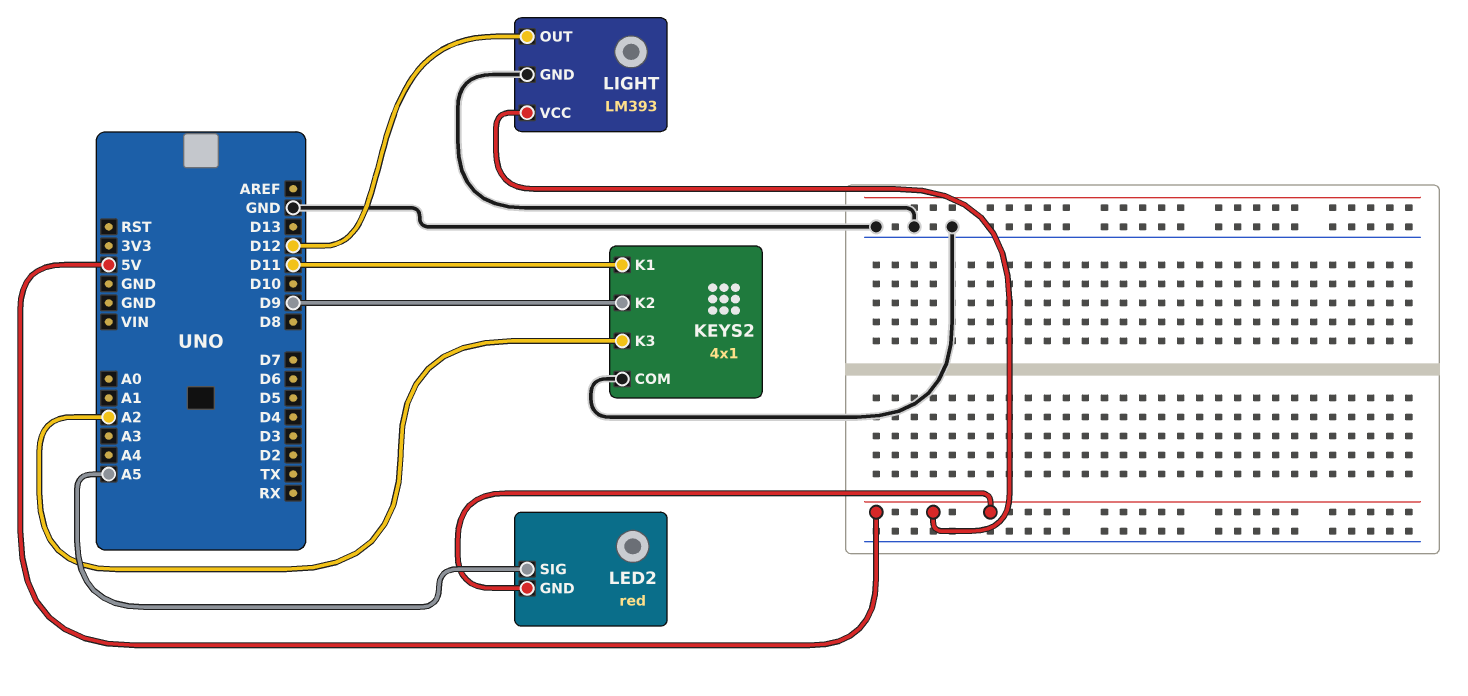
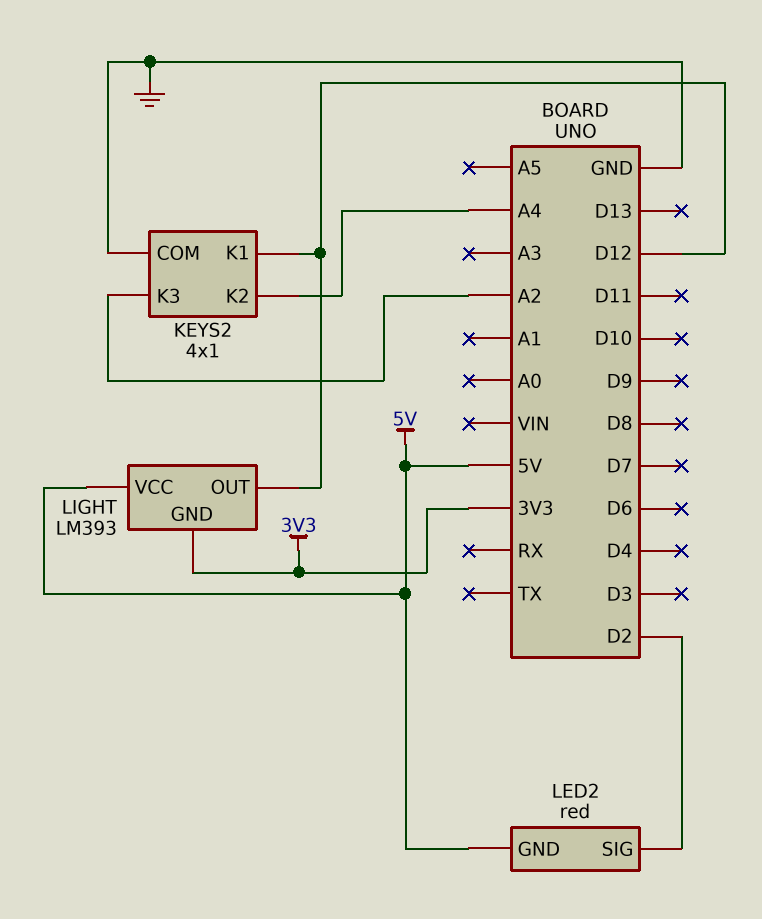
KEYS2 pin K1: D11 -> D12
KEYS2 pin K2: D9 -> A4
LED2 pin SIG: A5 -> D2
LIGHT pin GND: GND -> 3V3

